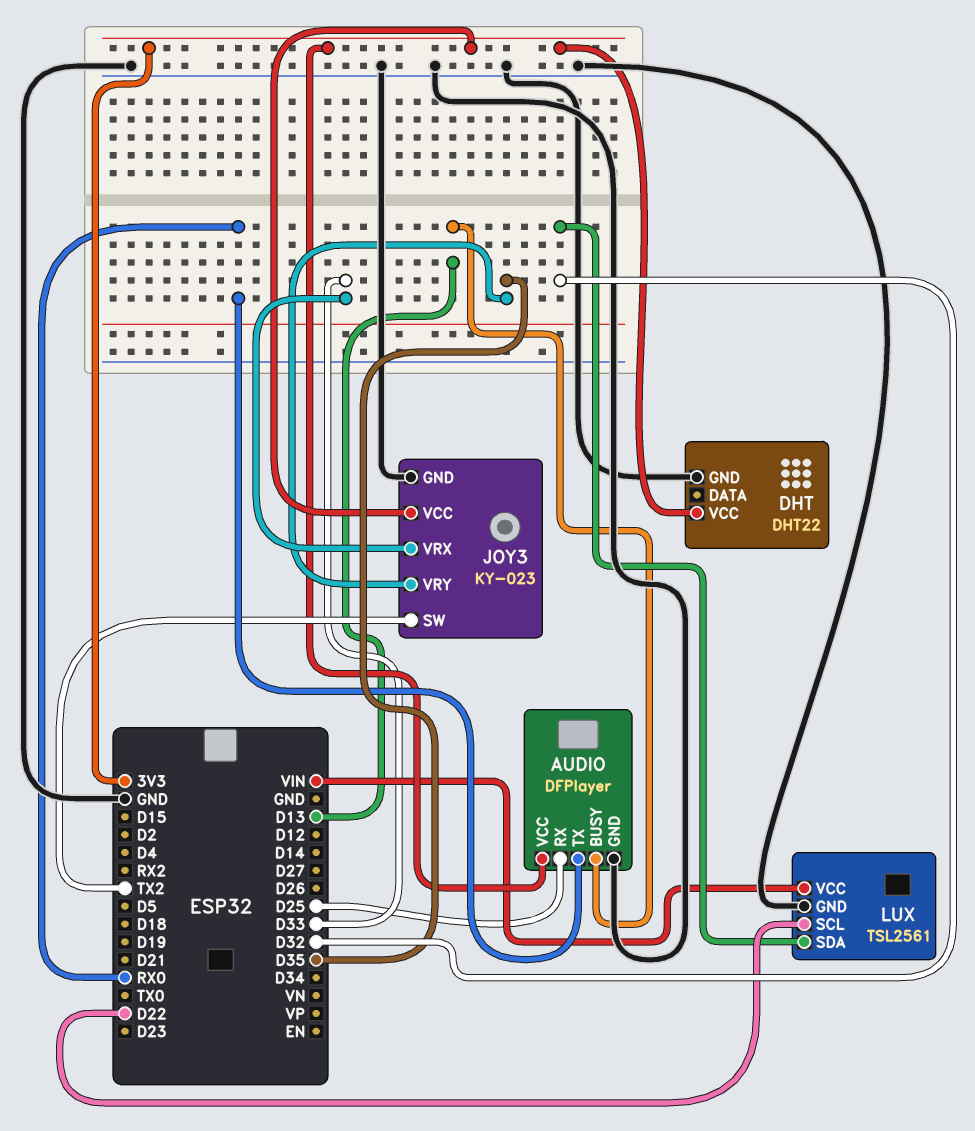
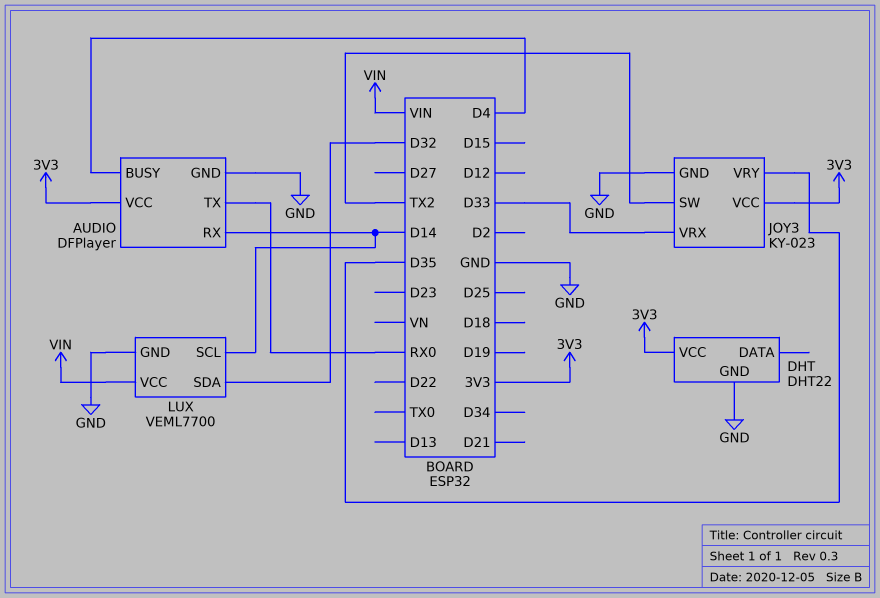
AUDIO pin BUSY: D13 -> D4
AUDIO pin RX: D25 -> D14
LUX: TSL2561 -> VEML7700
LUX pin SCL: D22 -> D14

